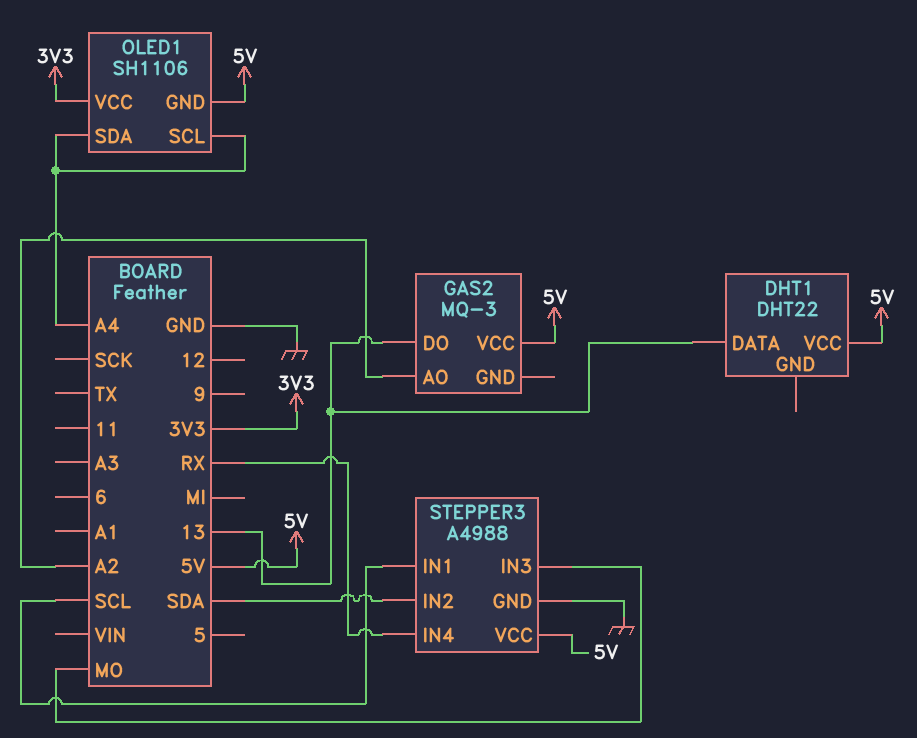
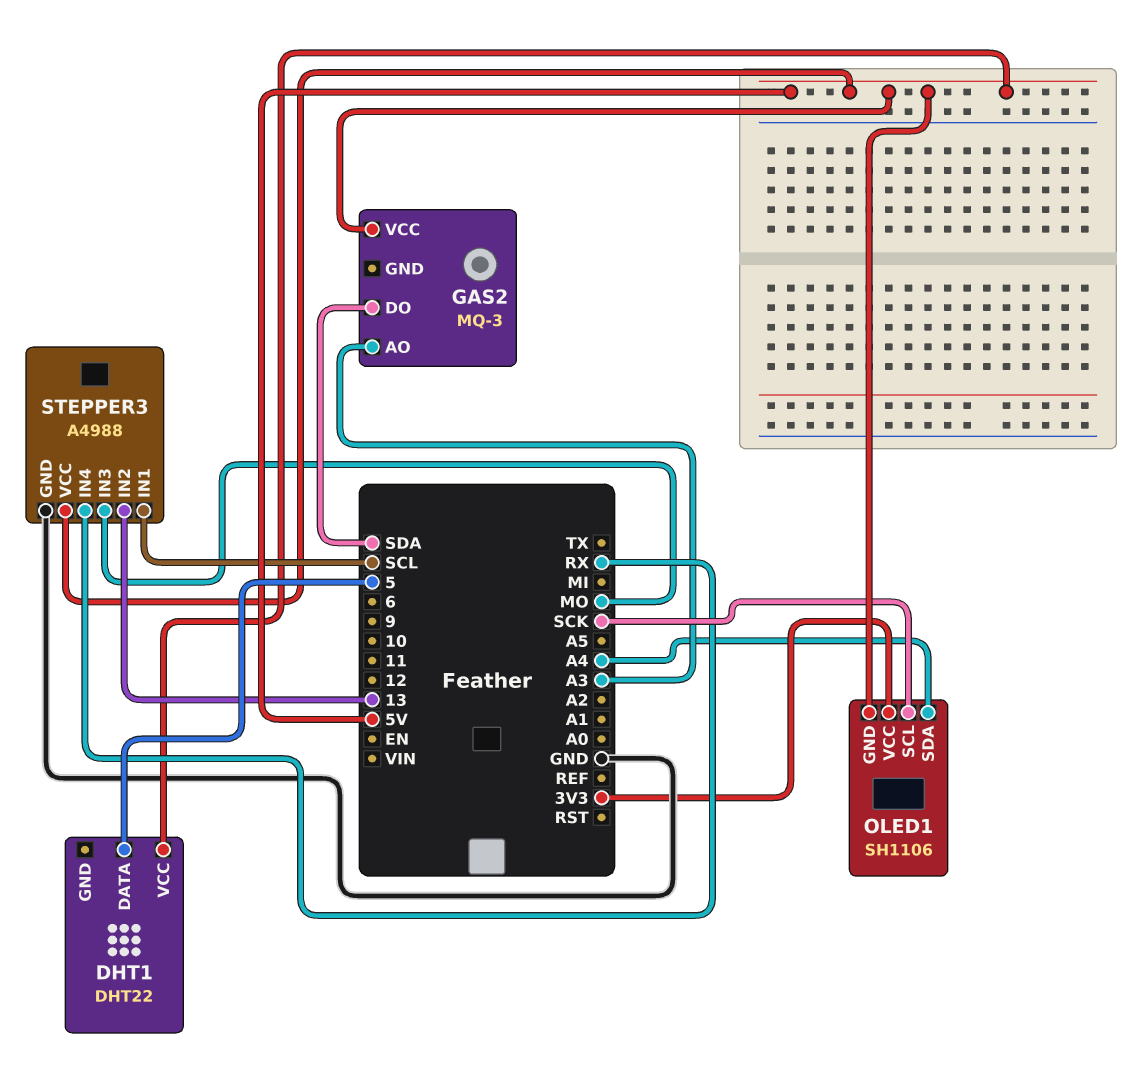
DHT1 pin DATA: 13 -> 5
GAS2 pin AO: A2 -> A3
GAS2 pin DO: 13 -> SDA
OLED1 pin SCL: A4 -> SCK
STEPPER3 pin IN2: SDA -> 13

